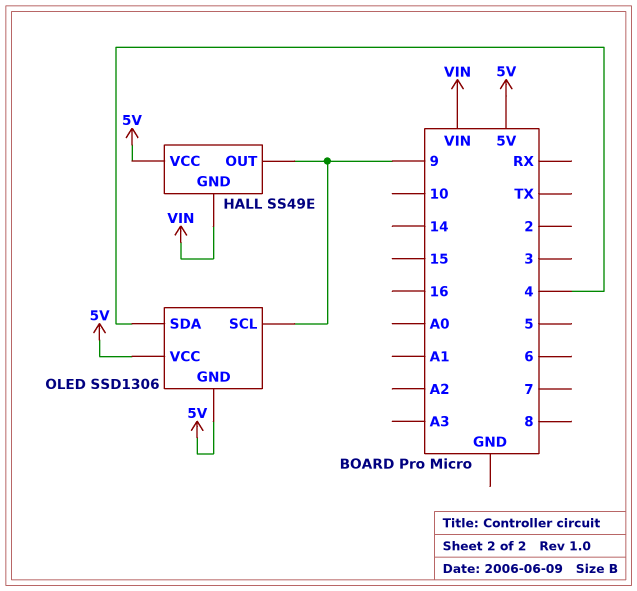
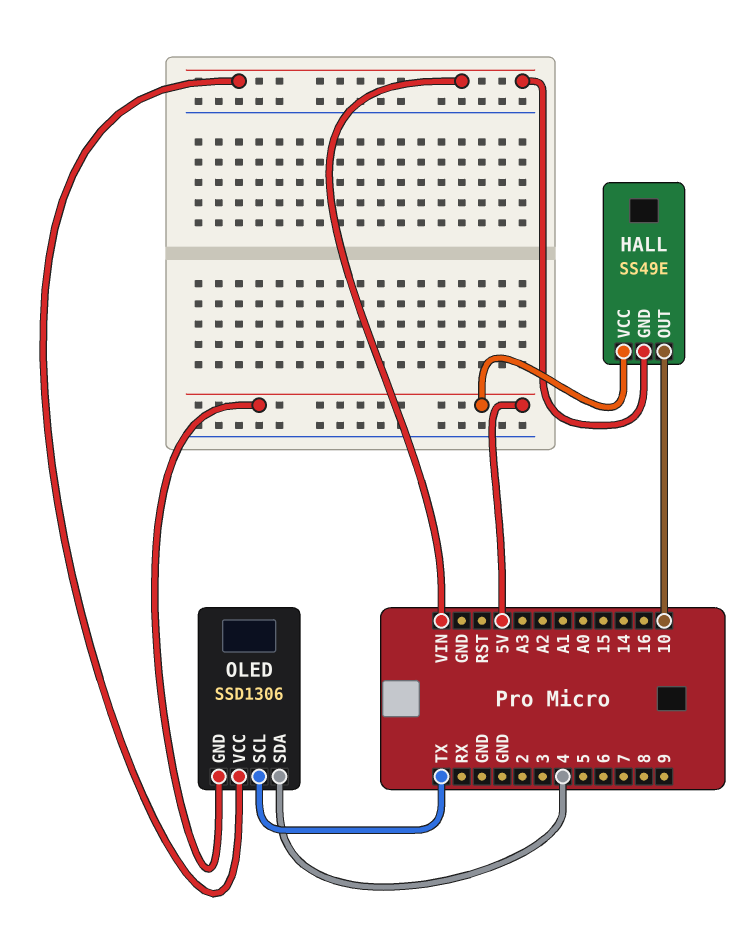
HALL pin OUT: 9 -> 10
OLED pin SCL: 9 -> TX
OLED pin VCC: 5V -> VIN

